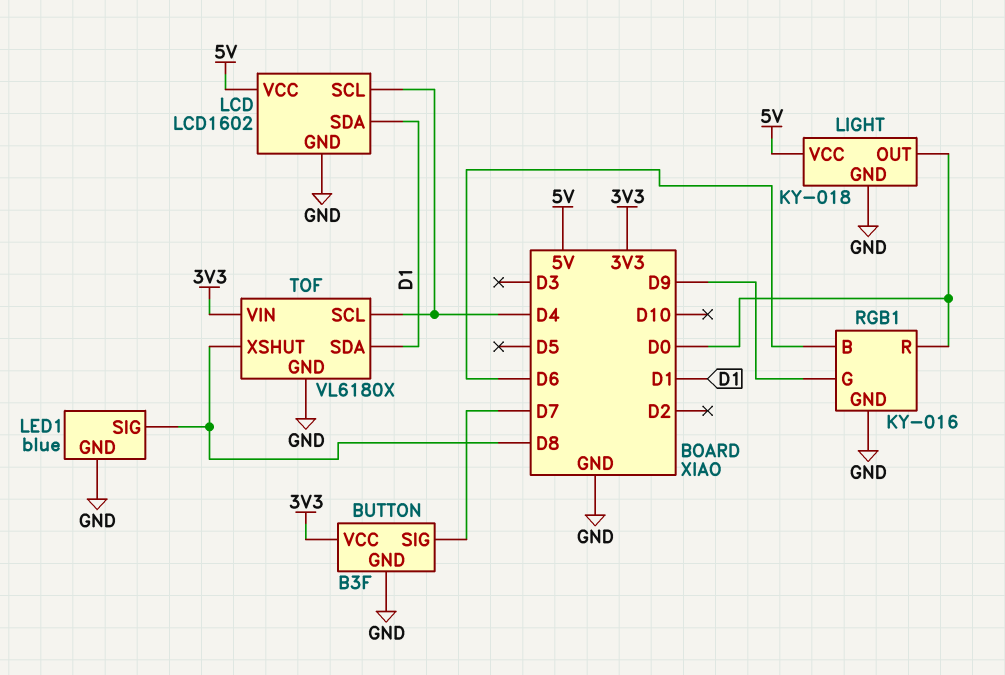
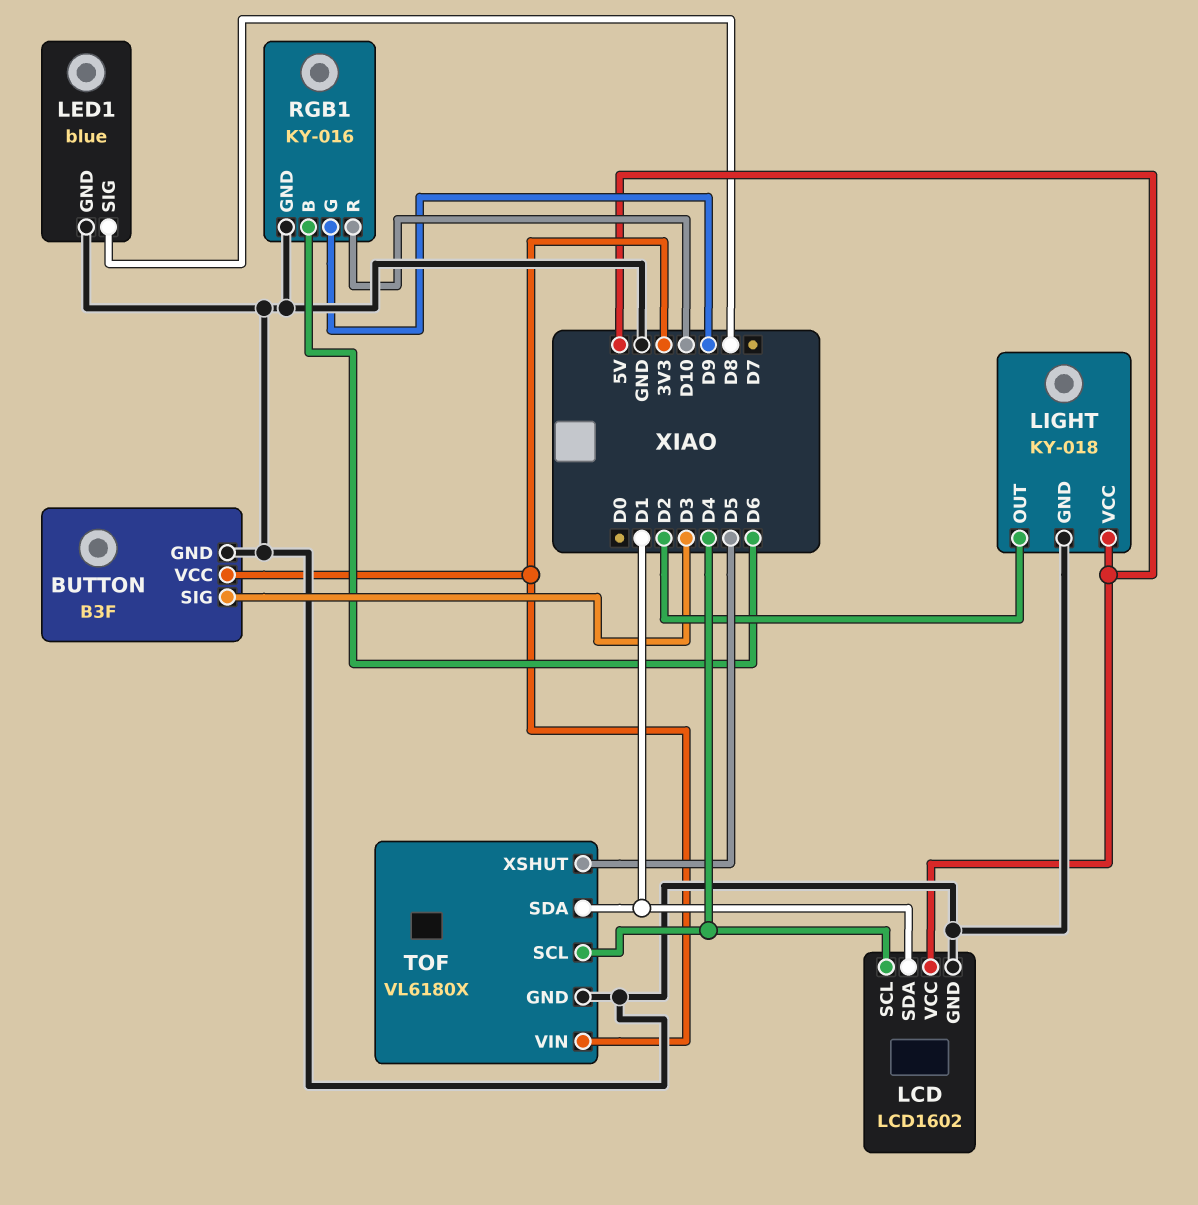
BUTTON pin SIG: D7 -> D3
LIGHT pin OUT: D0 -> D2
RGB1 pin R: D0 -> D10
TOF pin XSHUT: D8 -> D5

